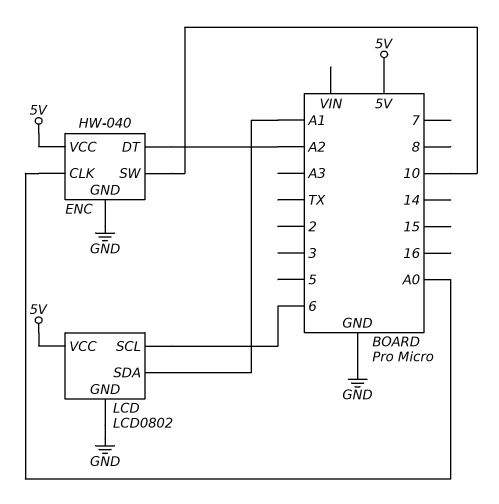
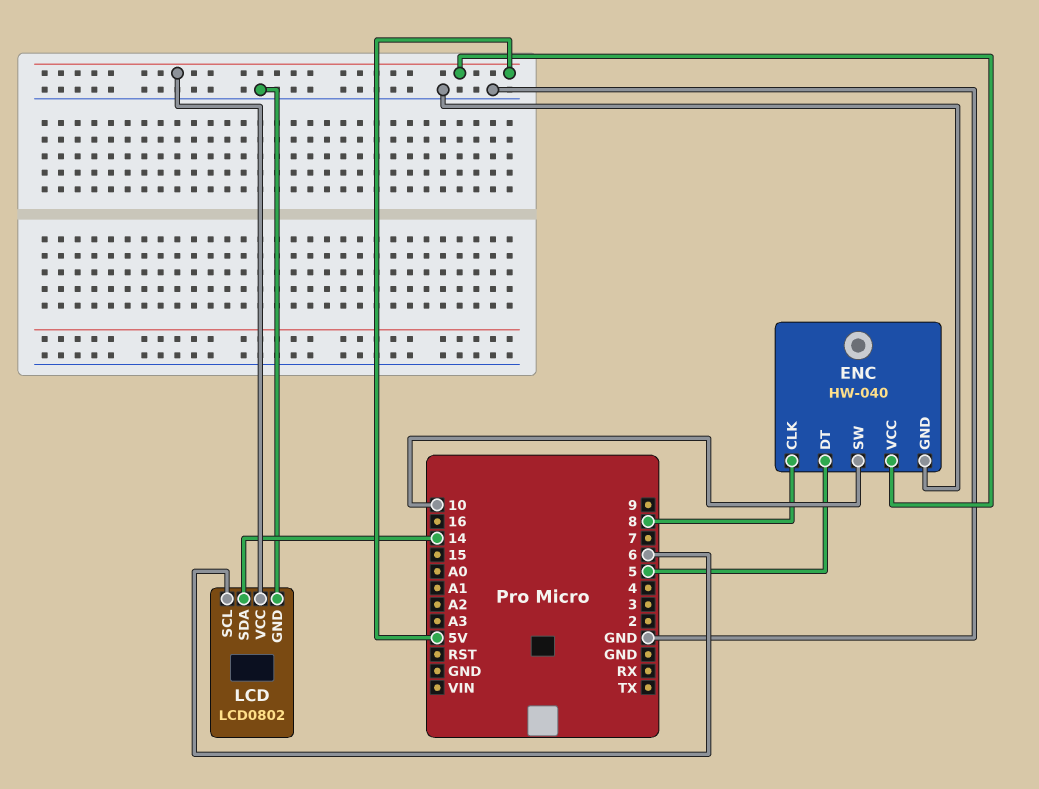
ENC pin CLK: A0 -> 8
ENC pin DT: A2 -> 5
LCD pin SDA: A1 -> 14

